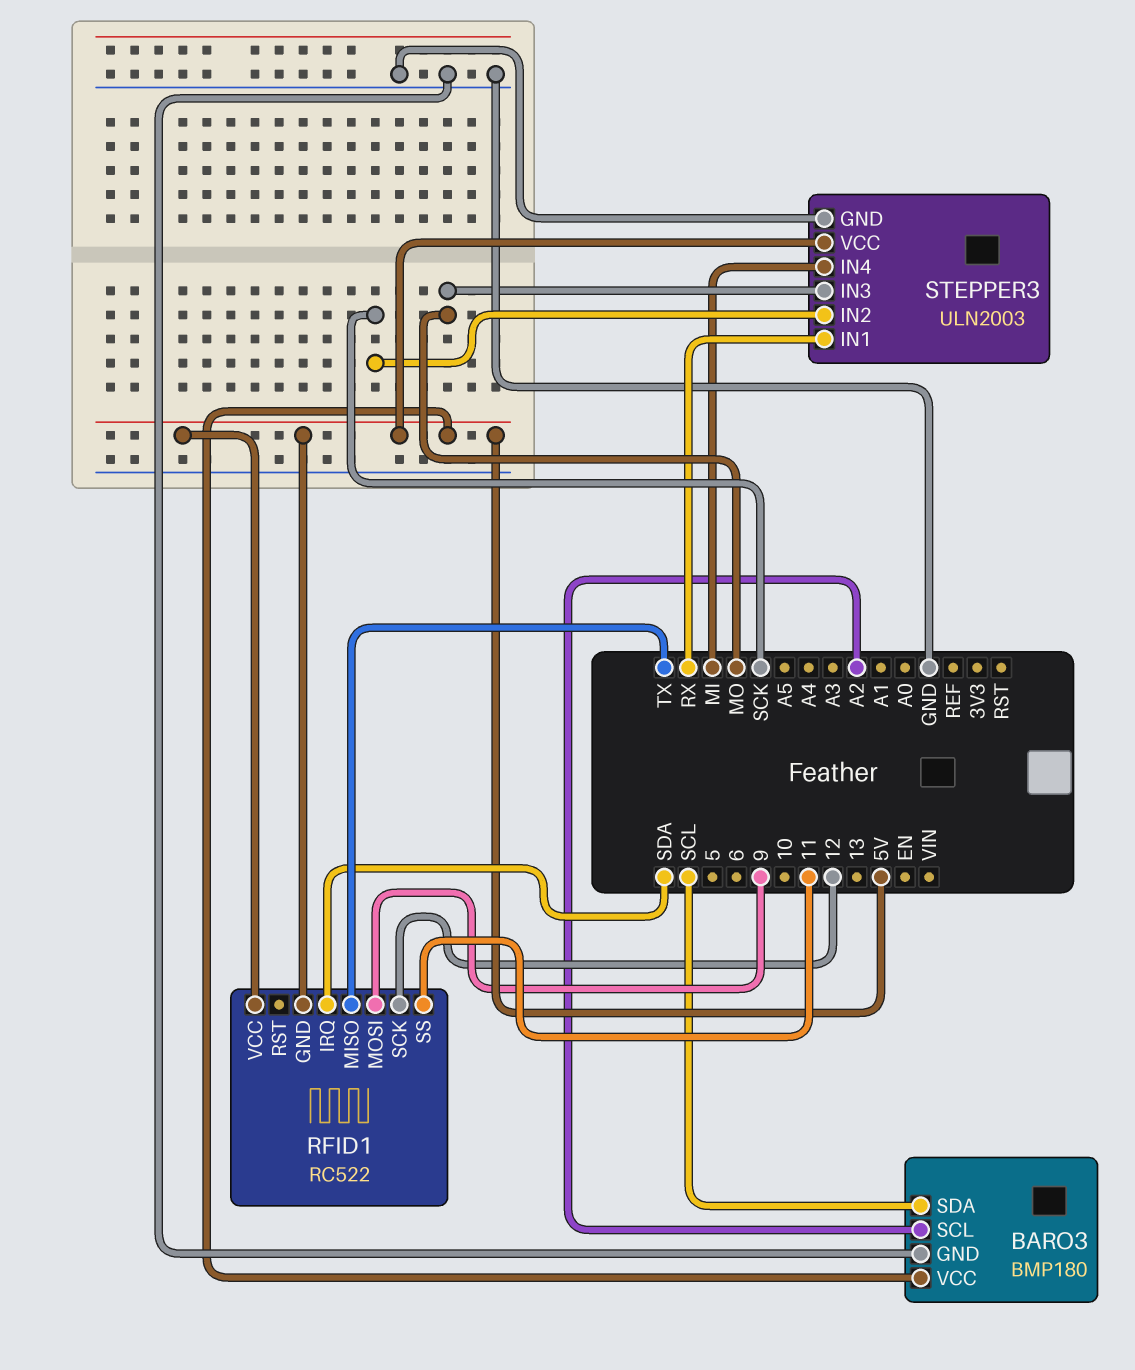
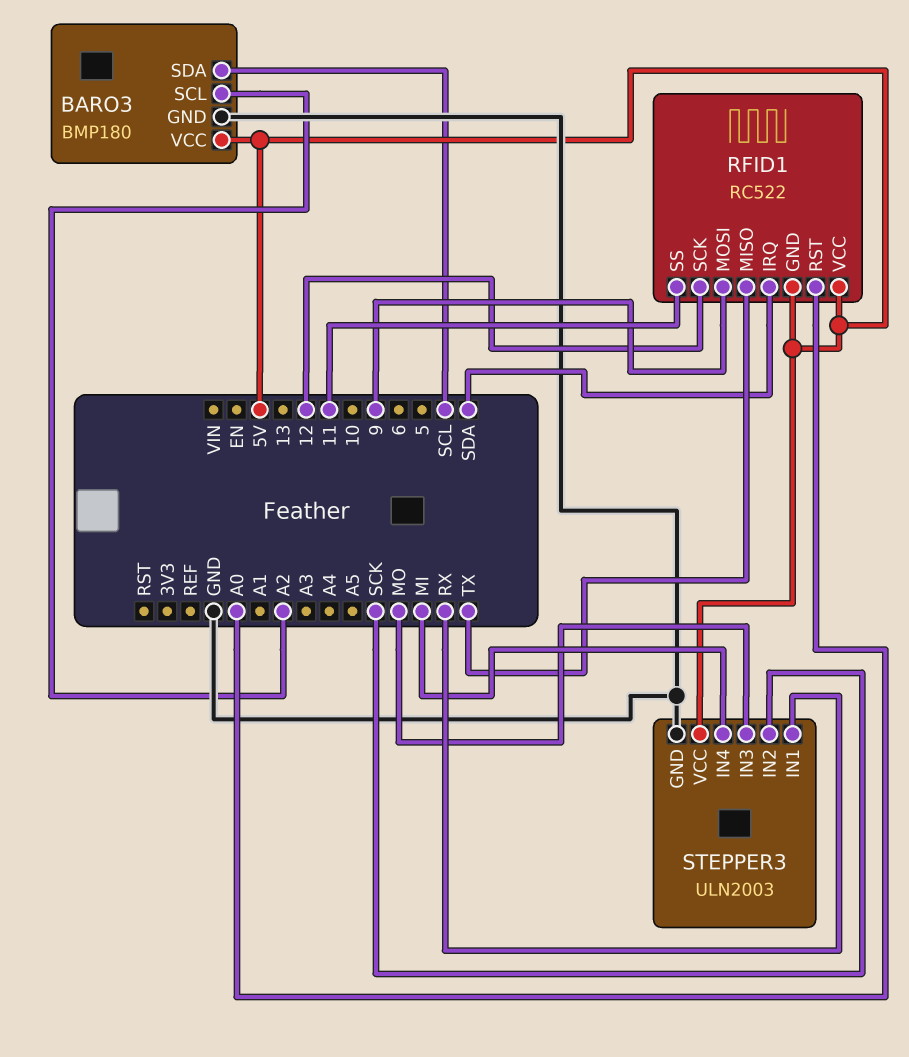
RFID1 pin RST: none -> A0

